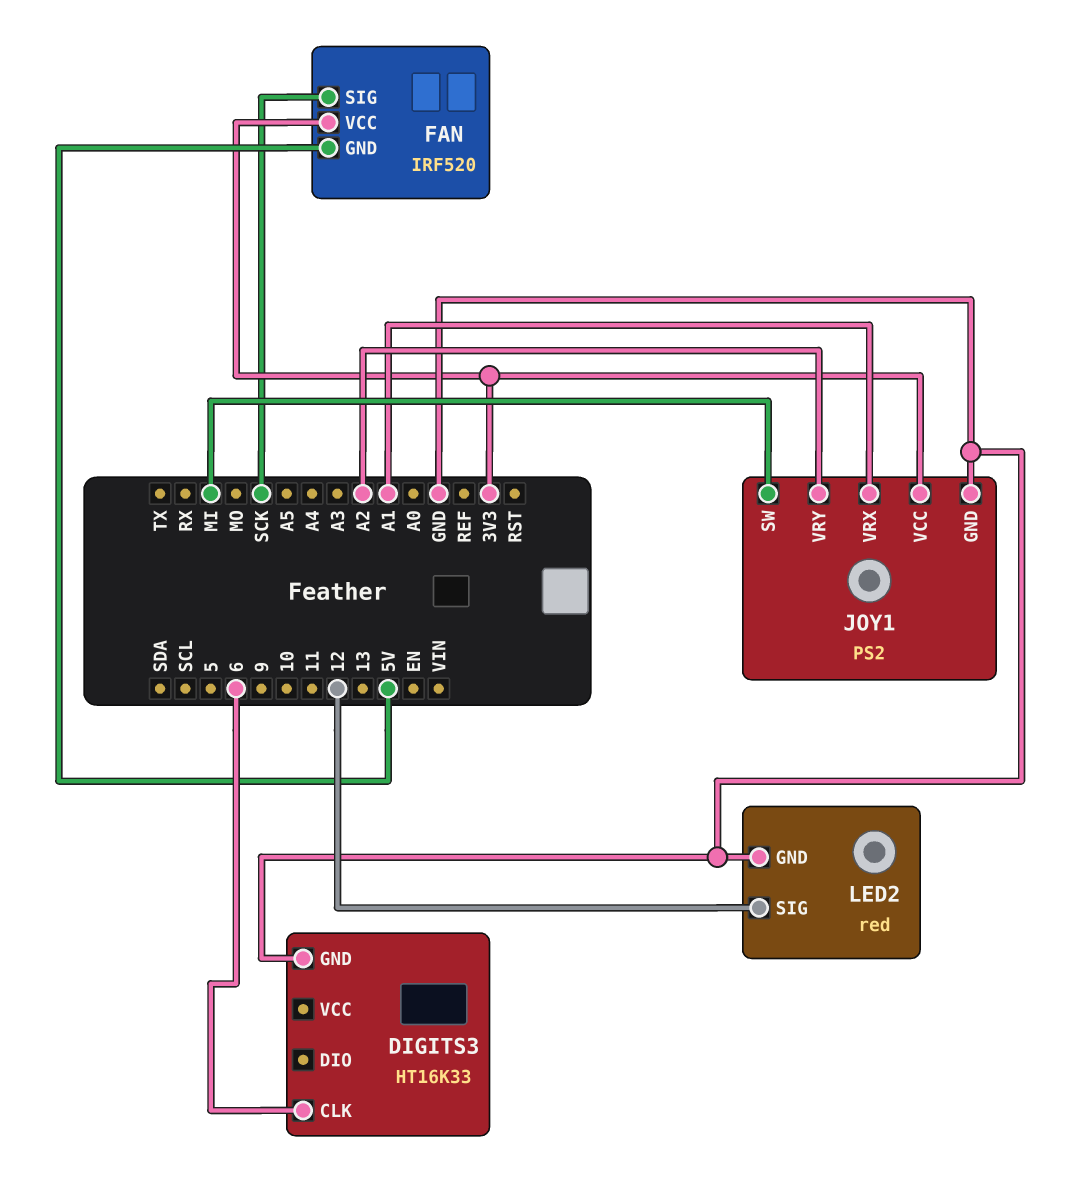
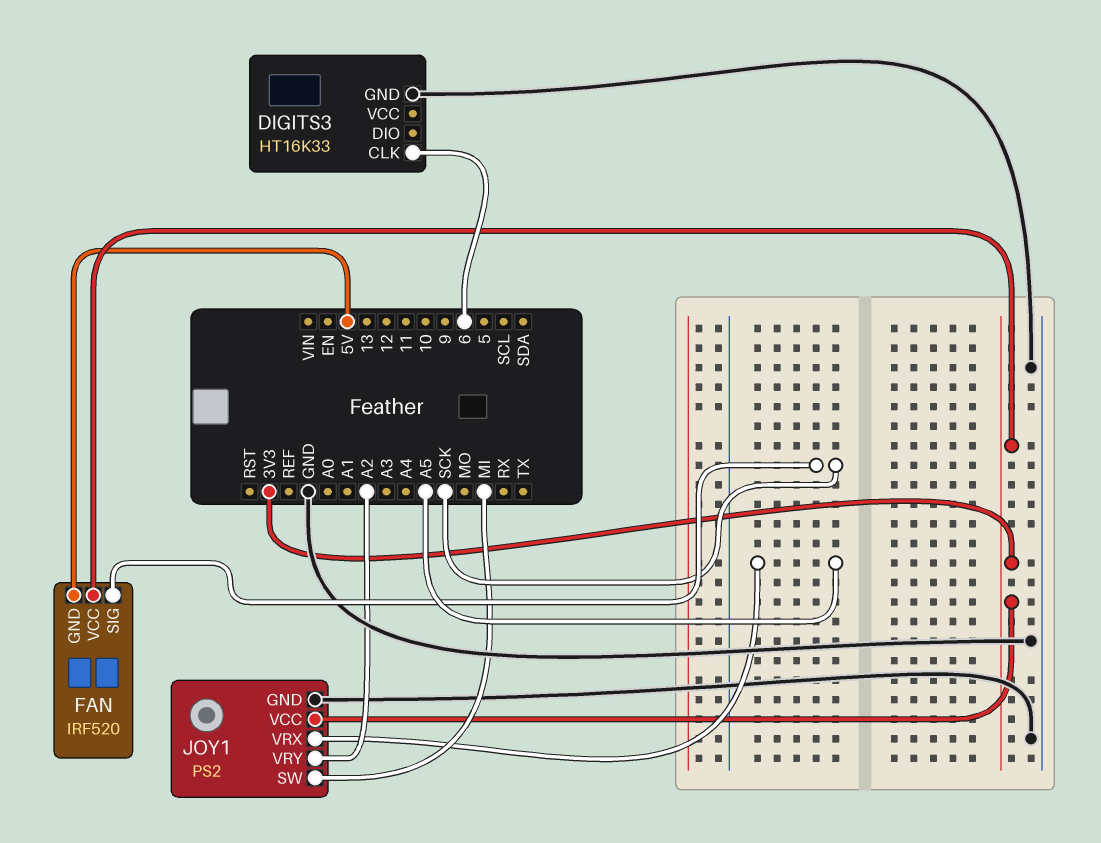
JOY1 pin VRX: A1 -> A5
LED2: red -> none
LED2 pin GND: GND -> none
LED2 pin SIG: 12 -> none

